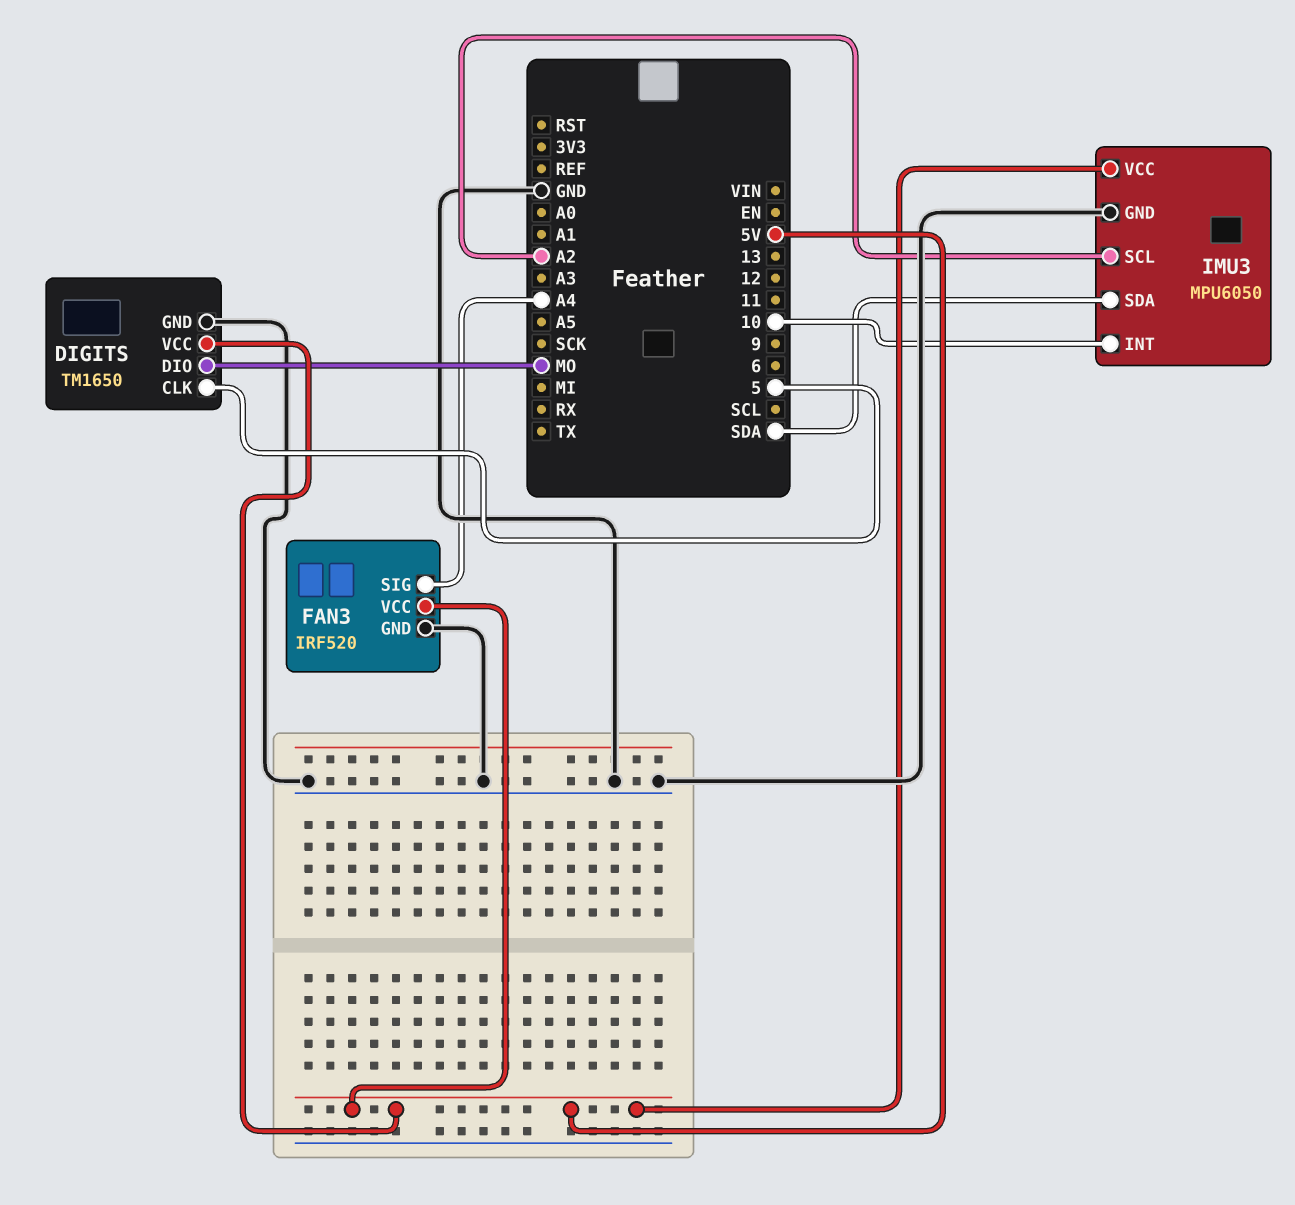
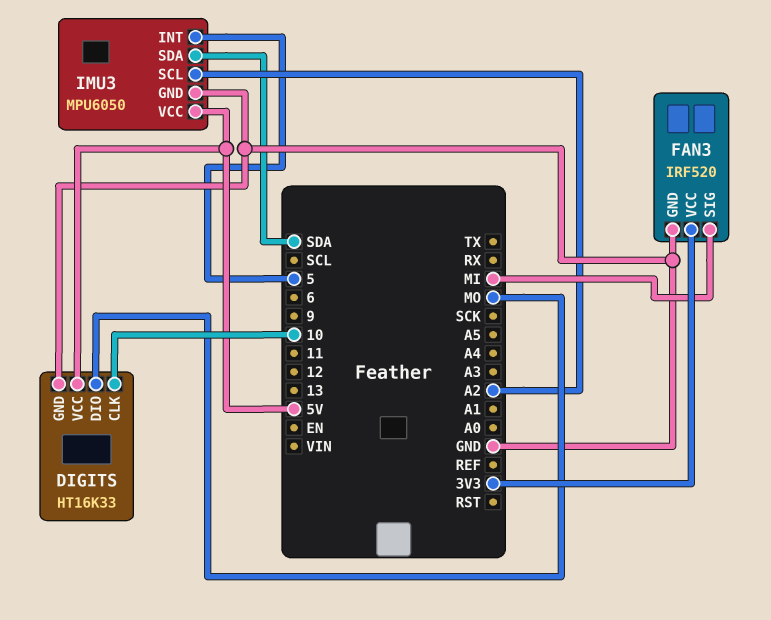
DIGITS: TM1650 -> HT16K33
DIGITS pin CLK: 5 -> 10
FAN3 pin SIG: A4 -> MI
FAN3 pin VCC: 5V -> 3V3
IMU3 pin INT: 10 -> 5

